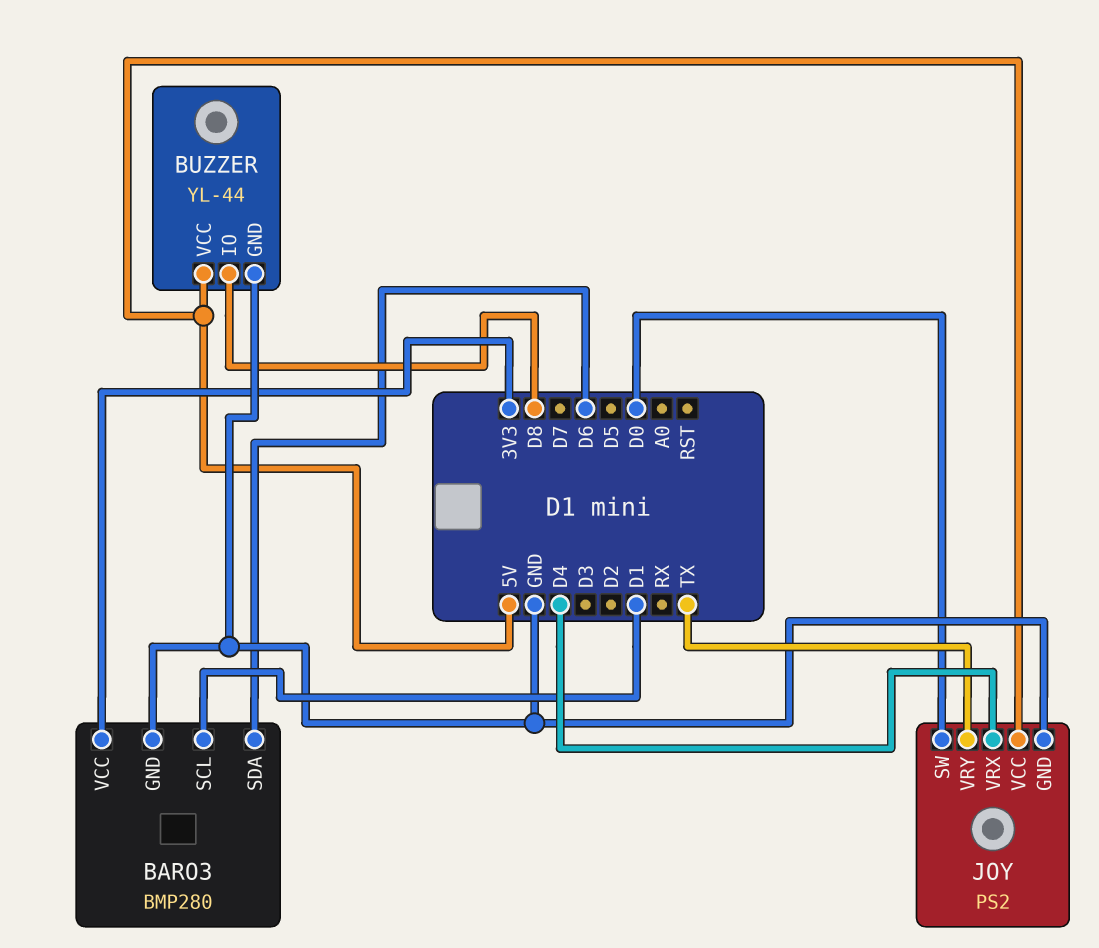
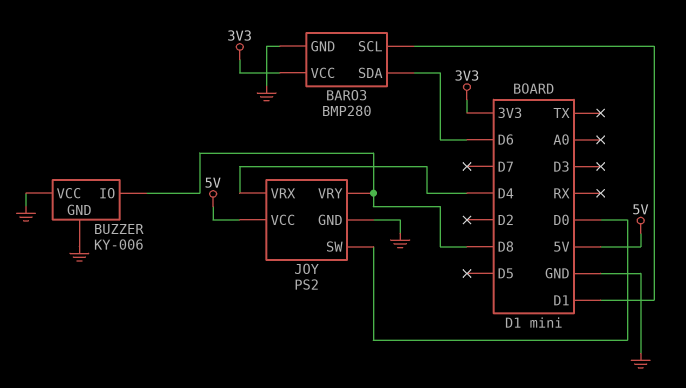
BUZZER: YL-44 -> KY-006
BUZZER pin VCC: 5V -> GND
JOY pin VRY: TX -> D8

